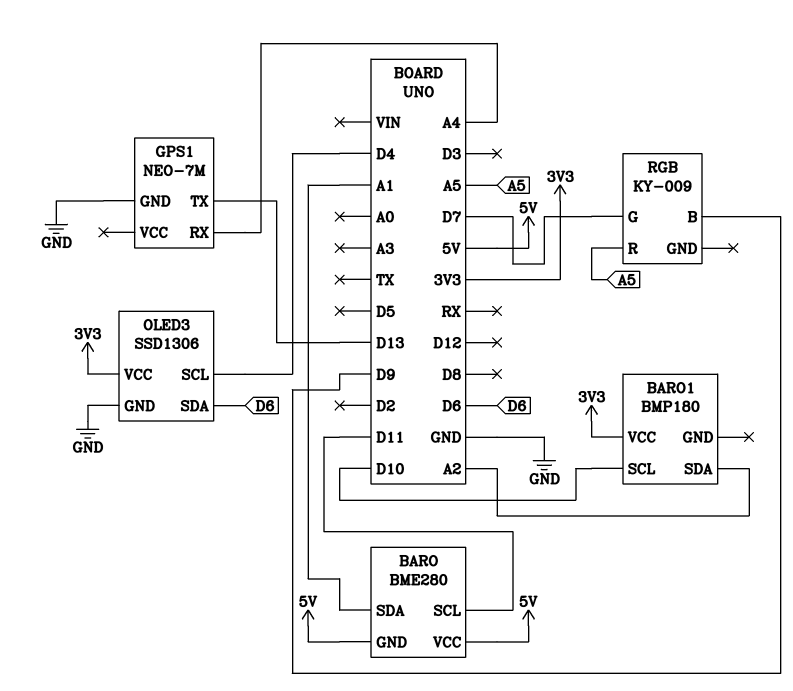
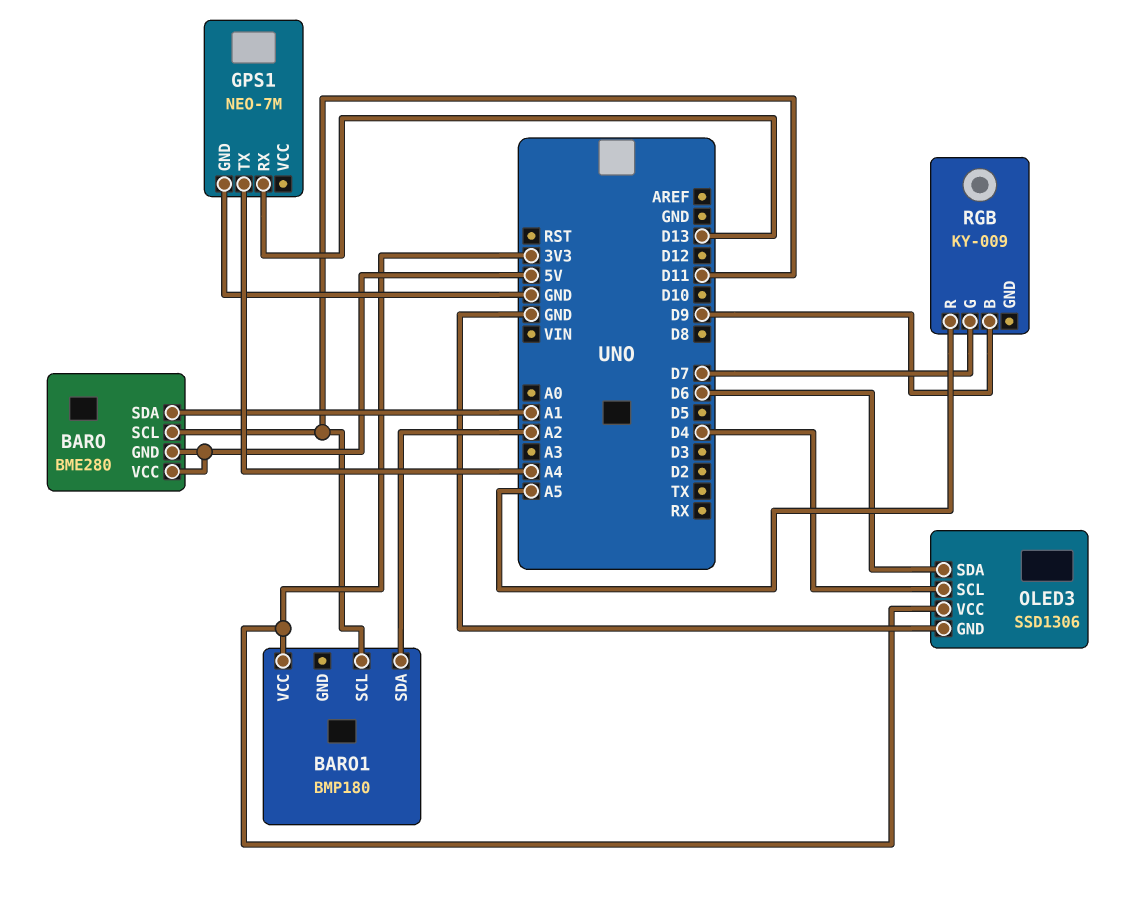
BARO1 pin SCL: D10 -> D11
GPS1 pin RX: A4 -> D13
GPS1 pin TX: D13 -> A4

